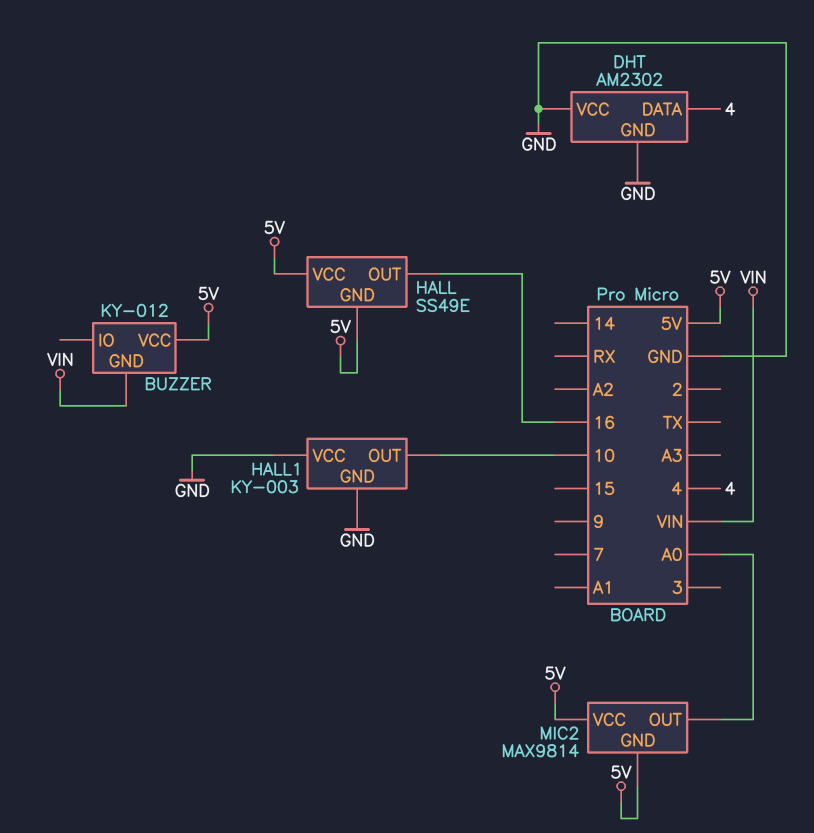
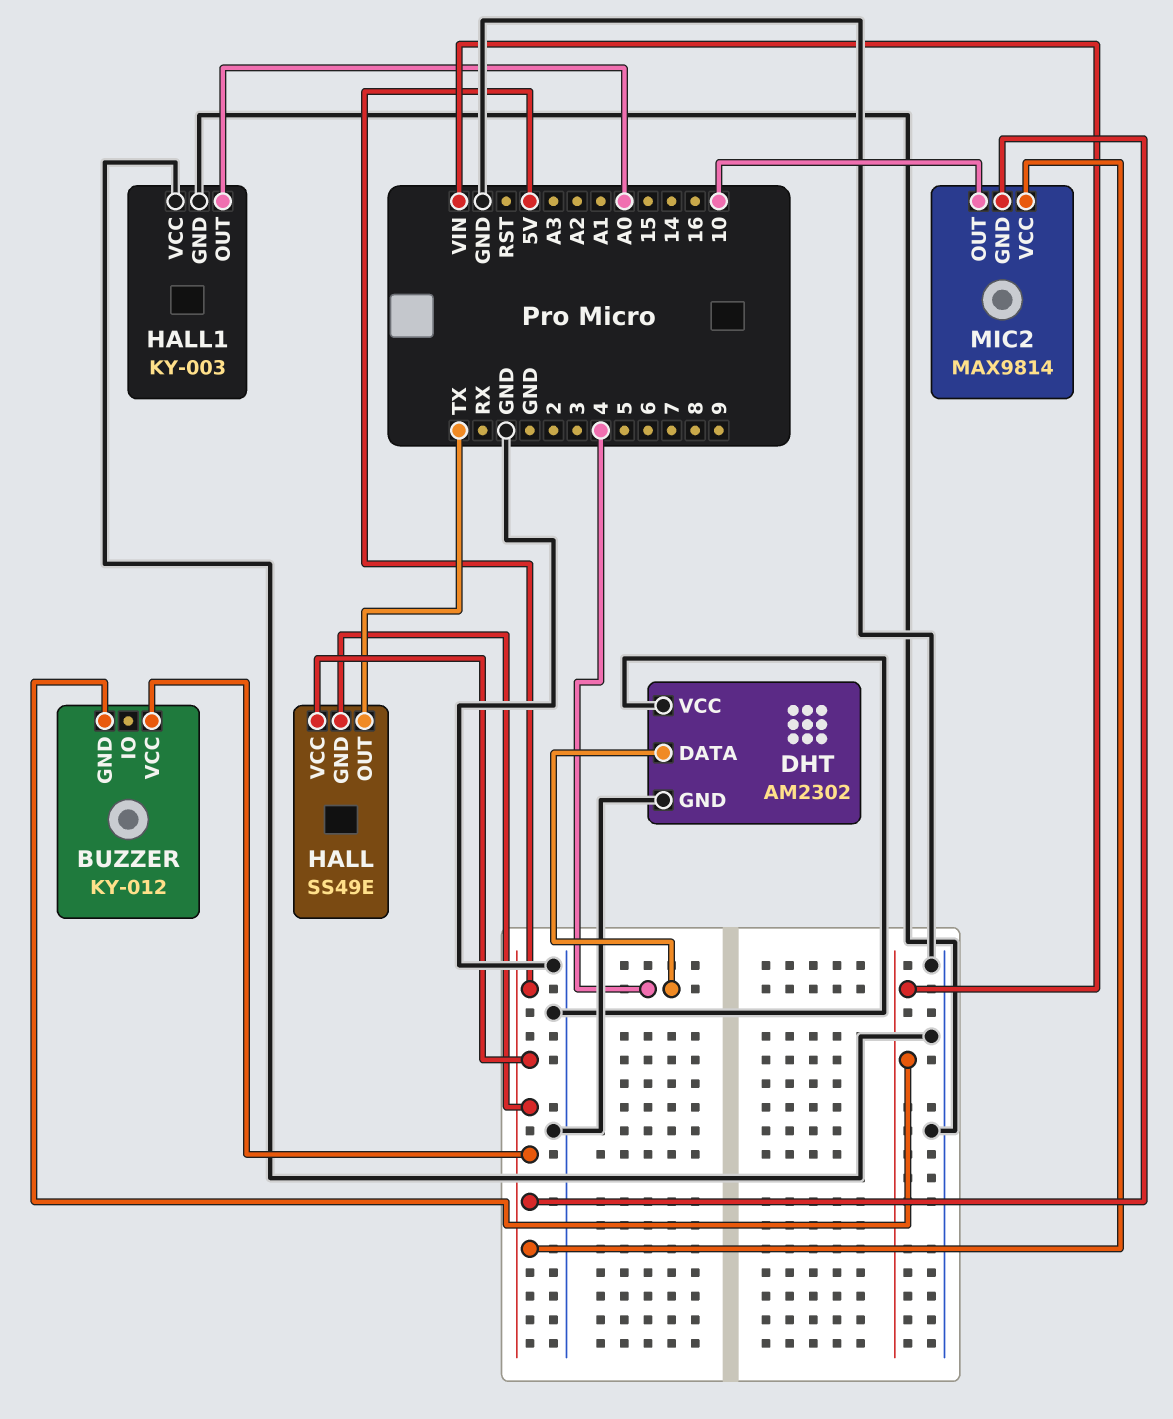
HALL pin OUT: 16 -> TX
HALL1 pin OUT: 10 -> A0
MIC2 pin OUT: A0 -> 10

